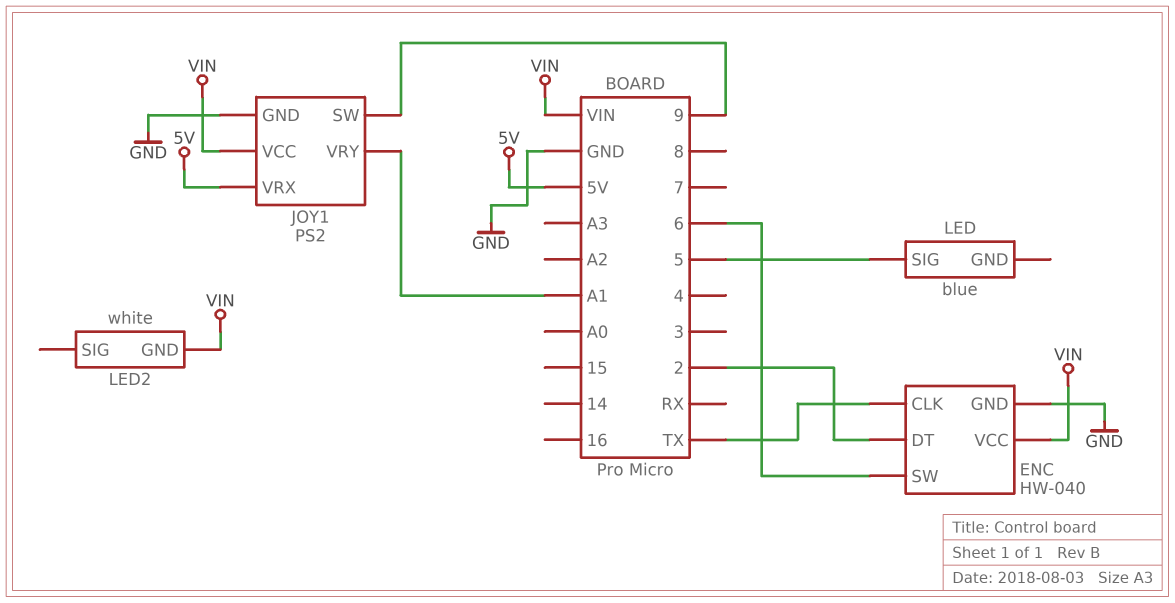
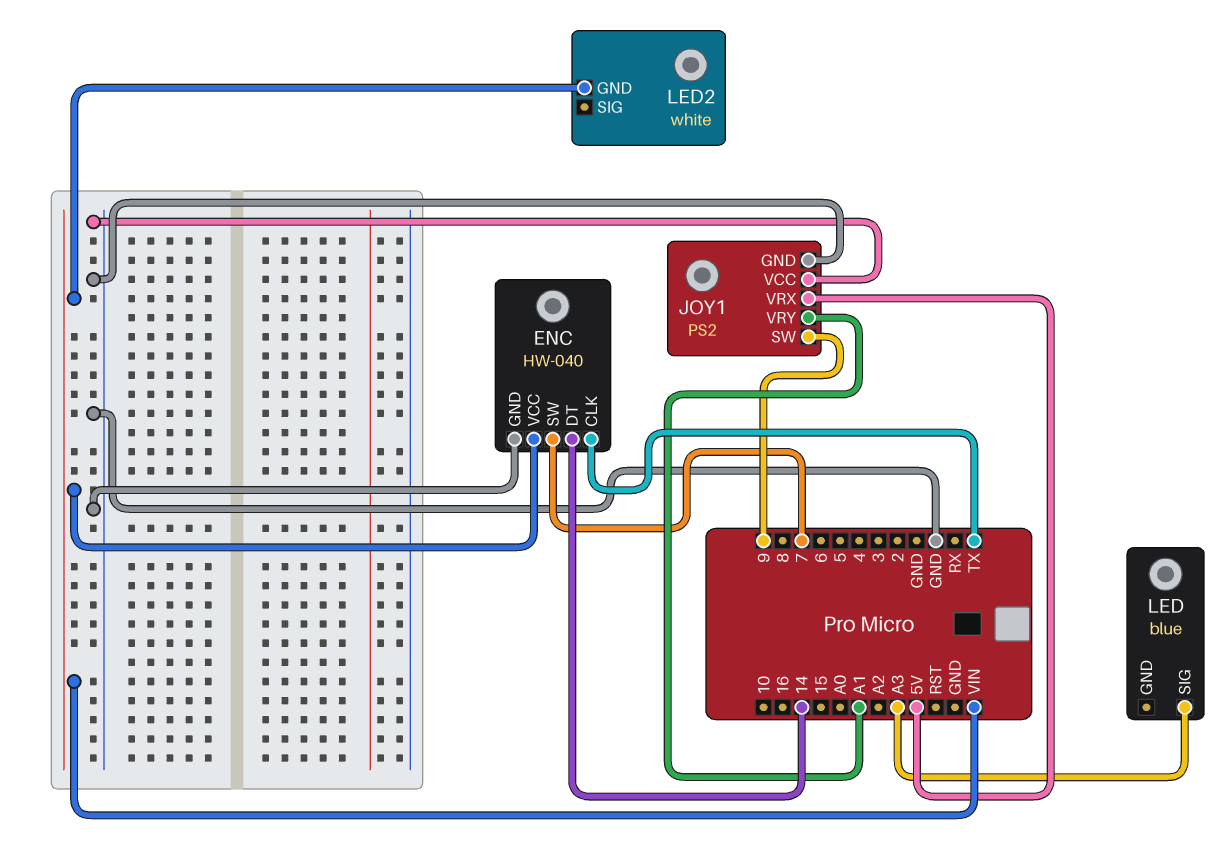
ENC pin DT: 2 -> 14
ENC pin SW: 6 -> 7
JOY1 pin VCC: VIN -> GND
LED pin SIG: 5 -> A3

